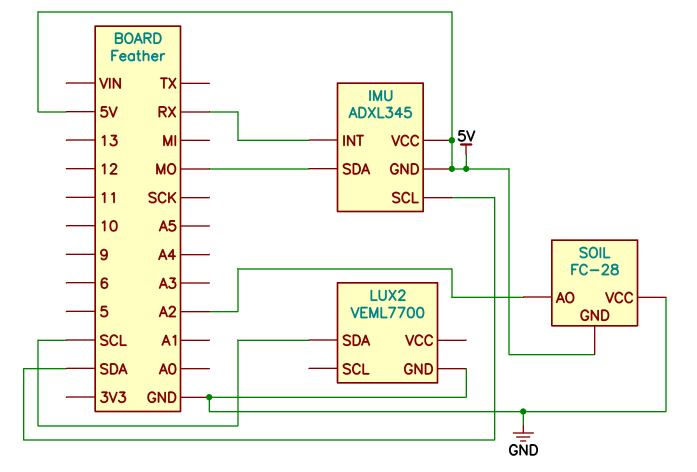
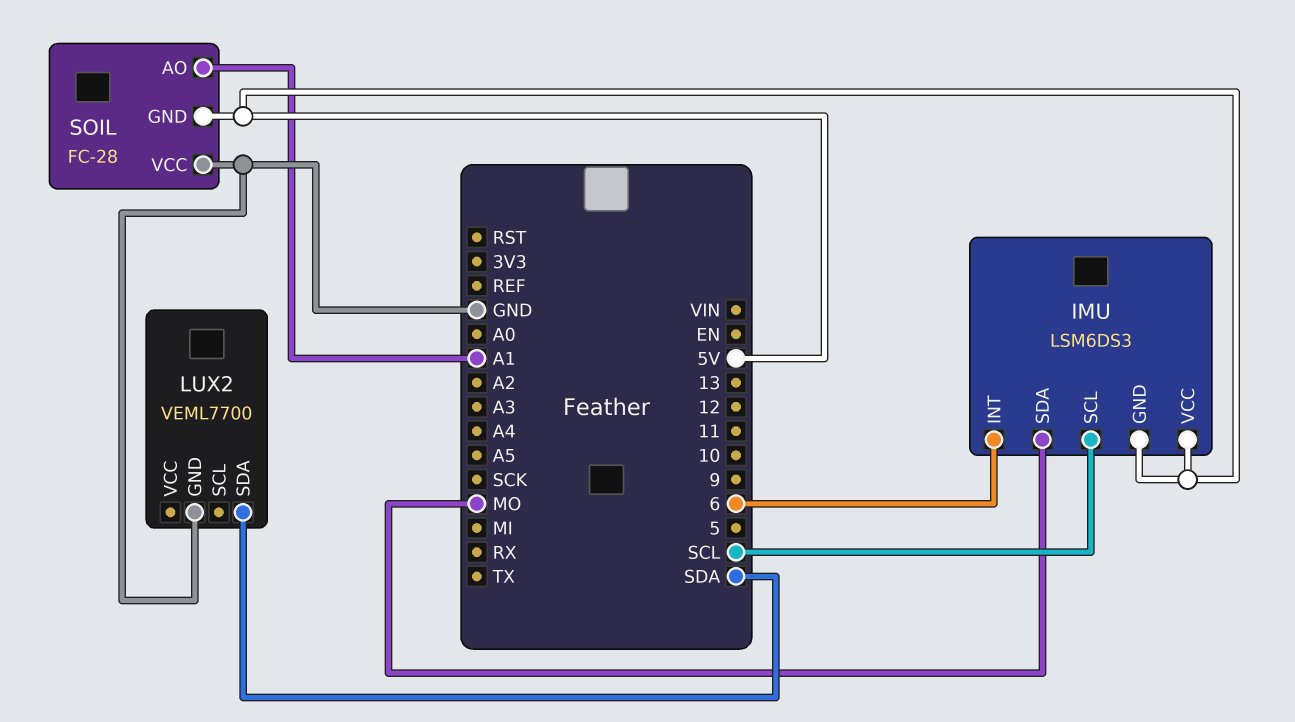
IMU: ADXL345 -> LSM6DS3
IMU pin INT: RX -> 6
IMU pin SCL: SDA -> SCL
LUX2 pin SDA: SCL -> SDA
SOIL pin AO: A2 -> A1

